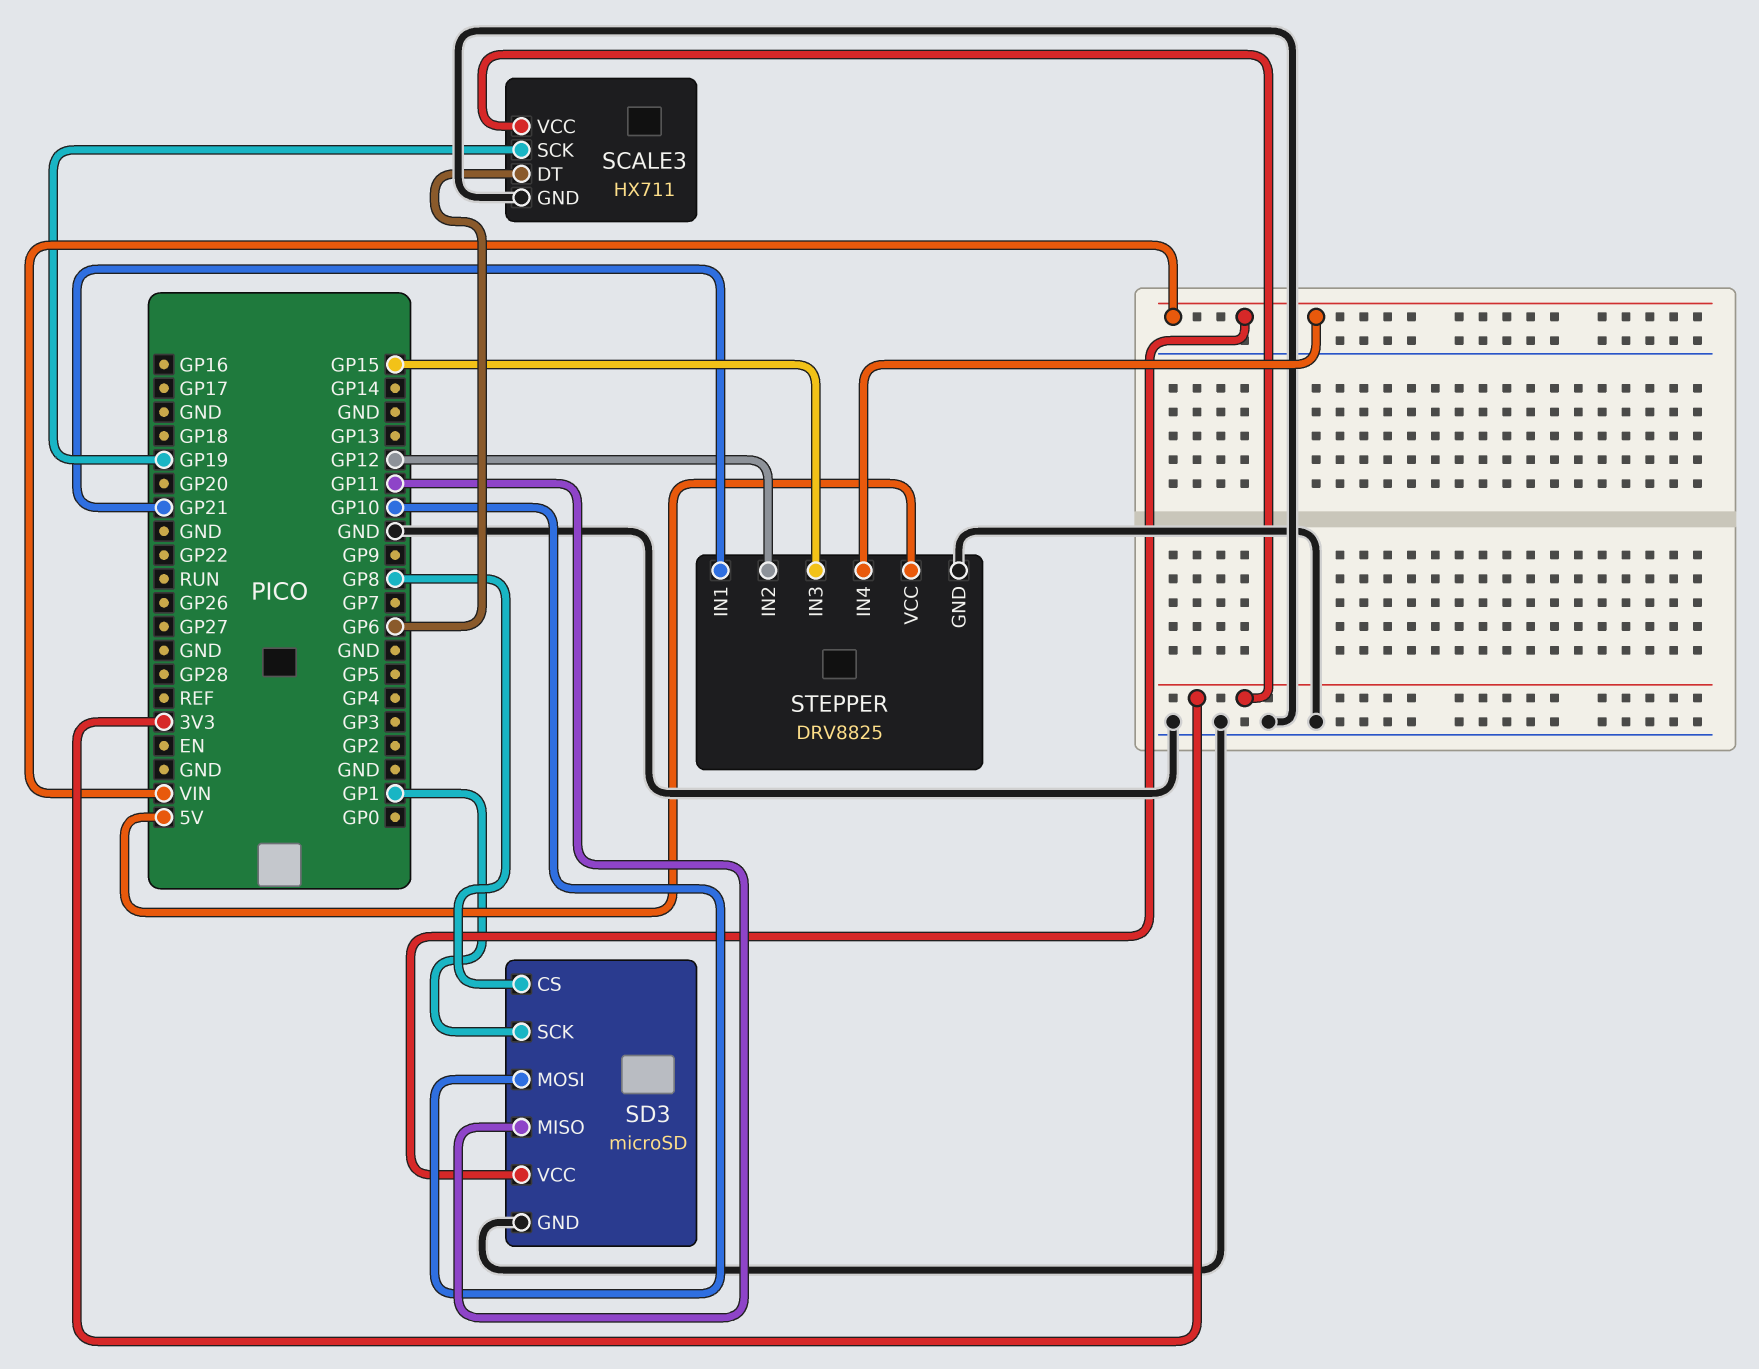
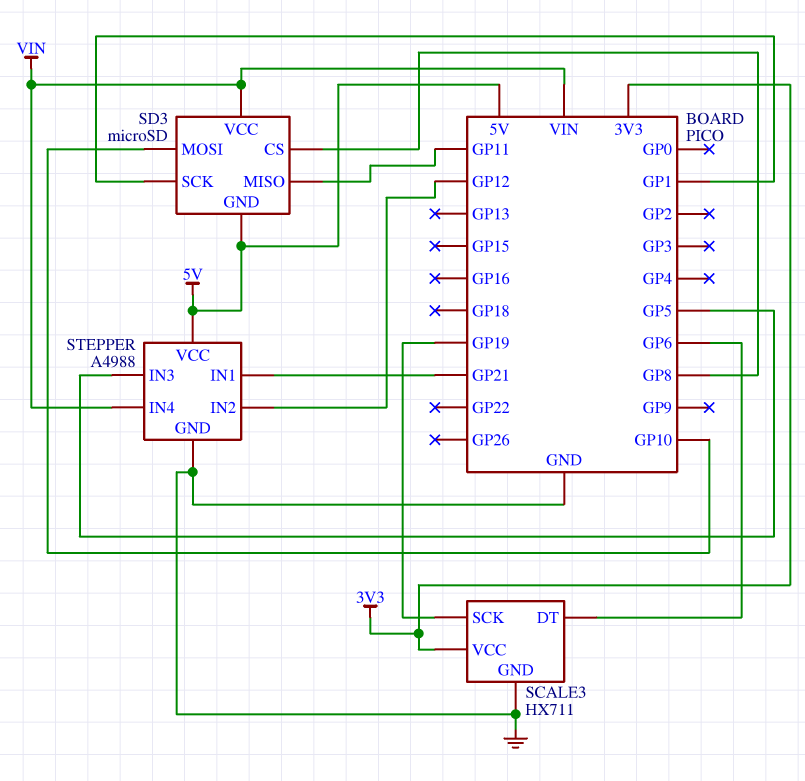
SD3 pin GND: GND -> 5V
STEPPER: DRV8825 -> A4988
STEPPER pin IN3: GP15 -> GP5

